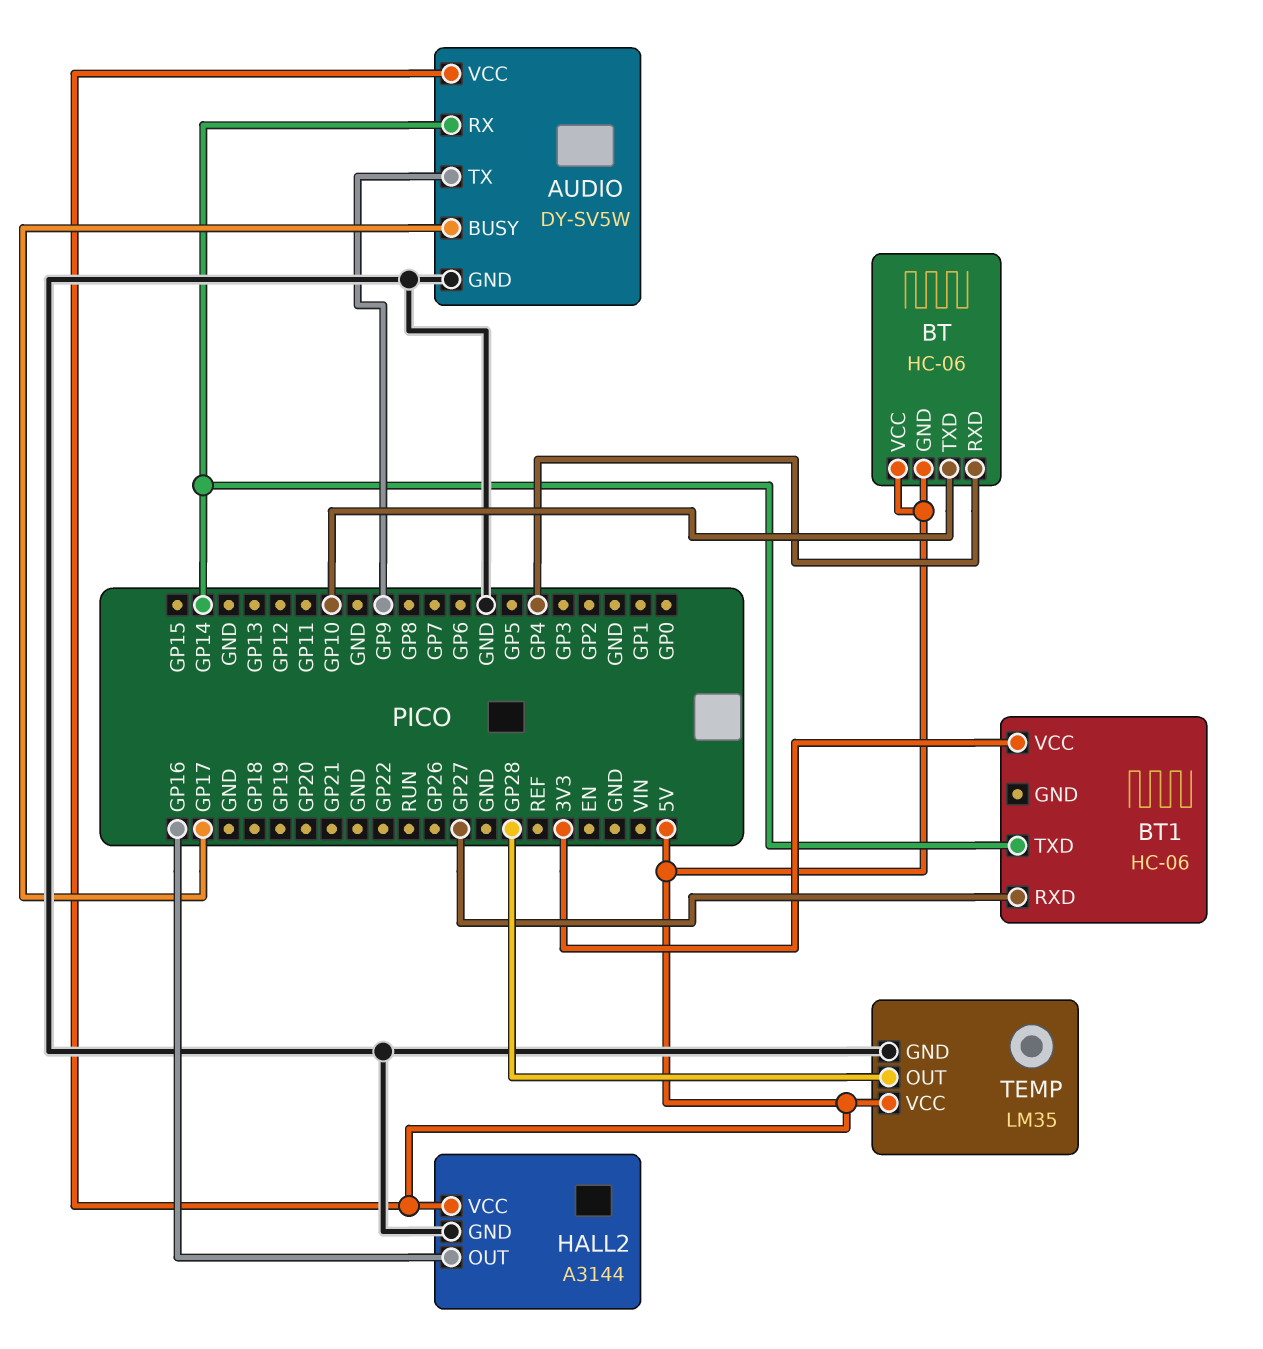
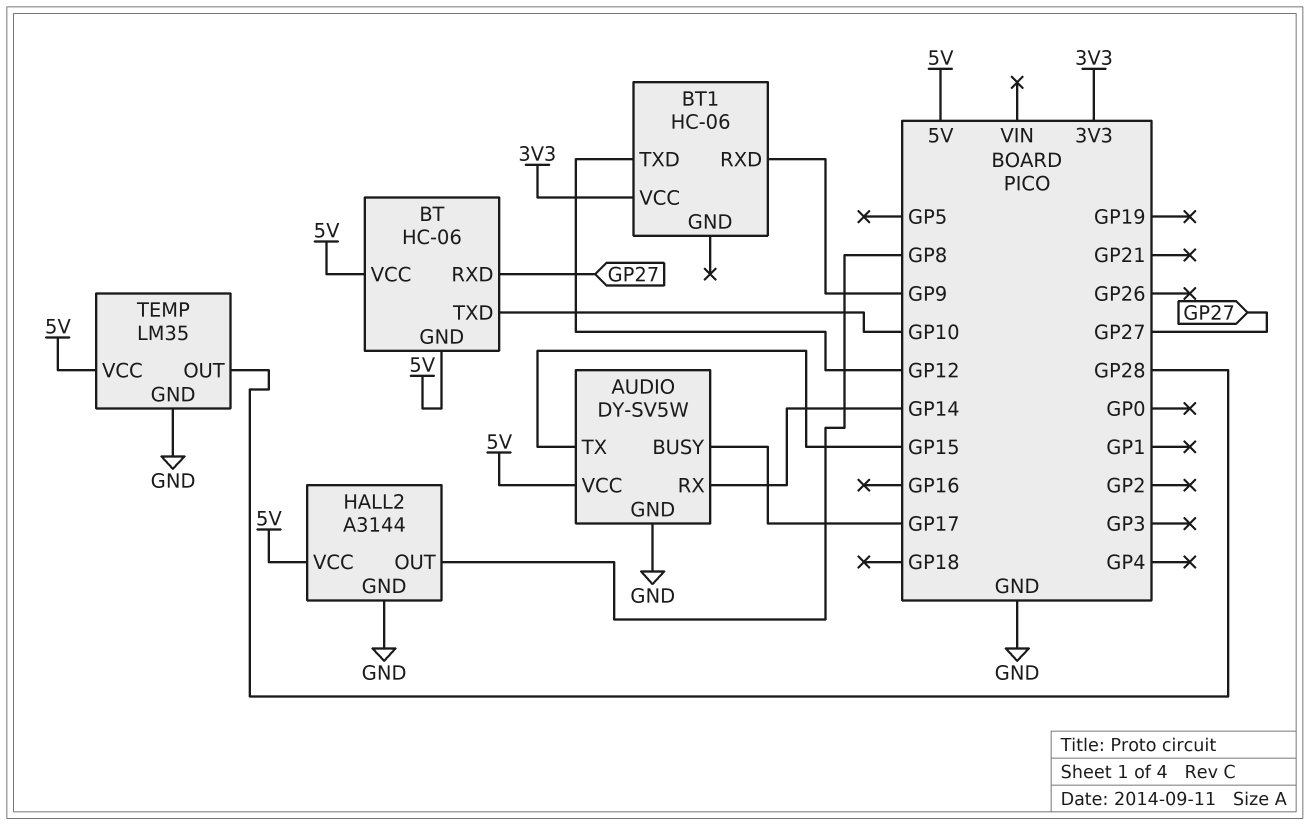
AUDIO pin TX: GP9 -> GP15
BT pin RXD: GP4 -> GP27
BT1 pin RXD: GP27 -> GP9
BT1 pin TXD: GP14 -> GP12
HALL2 pin OUT: GP16 -> GP8

